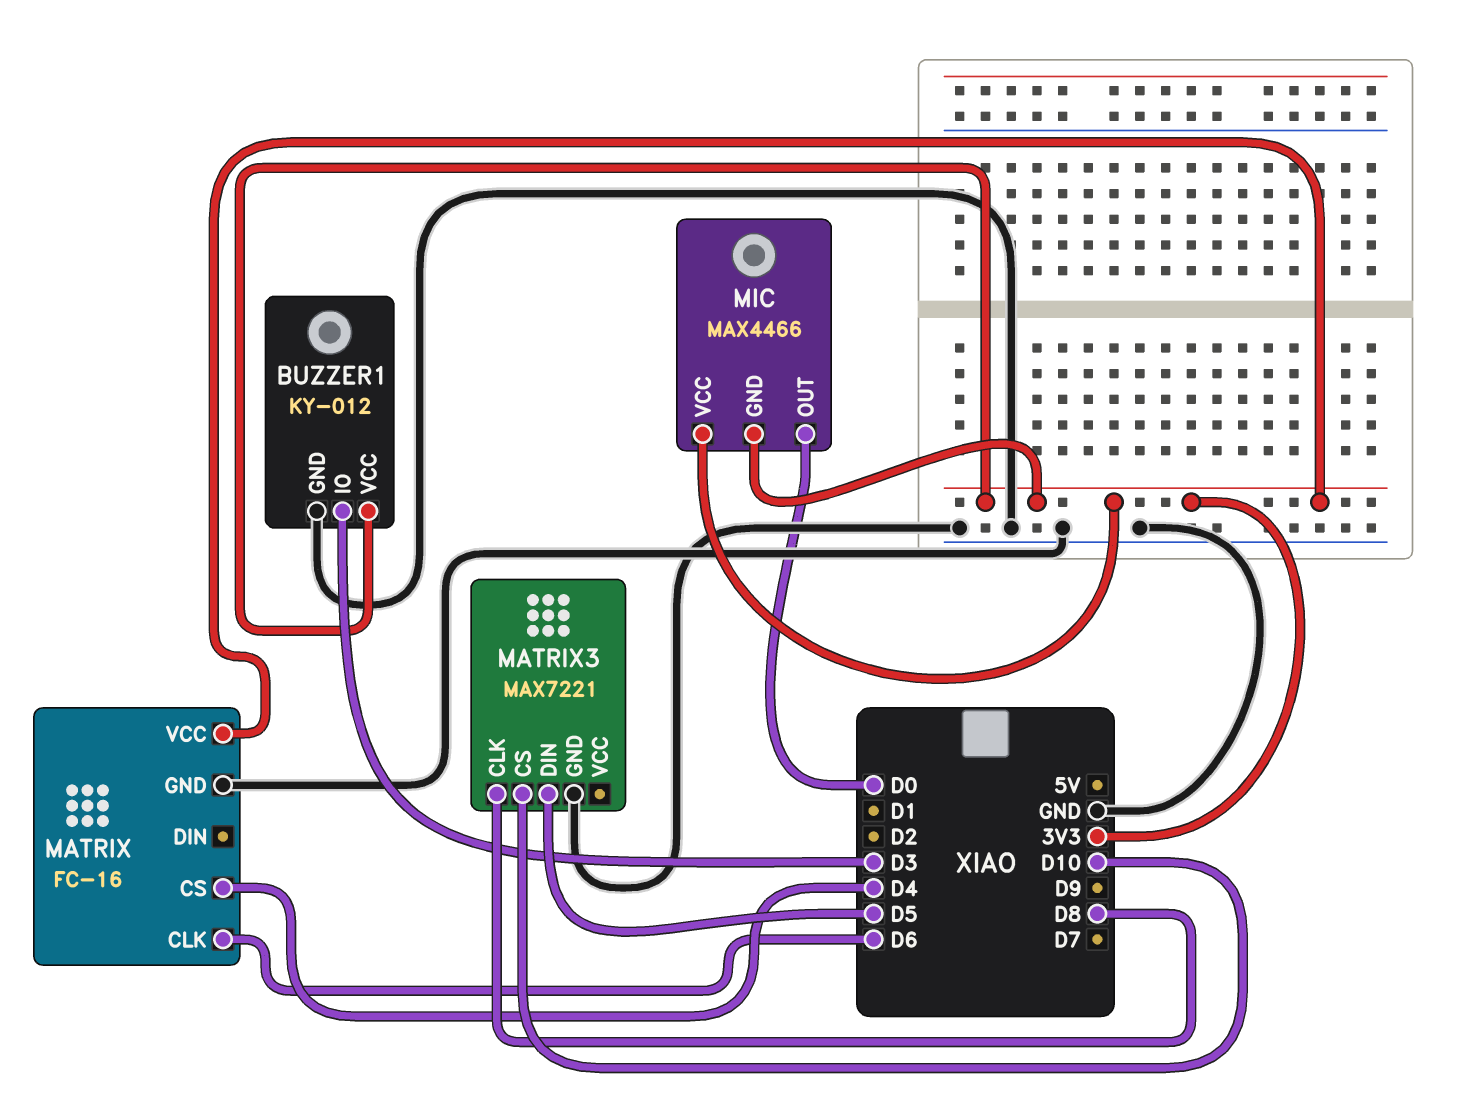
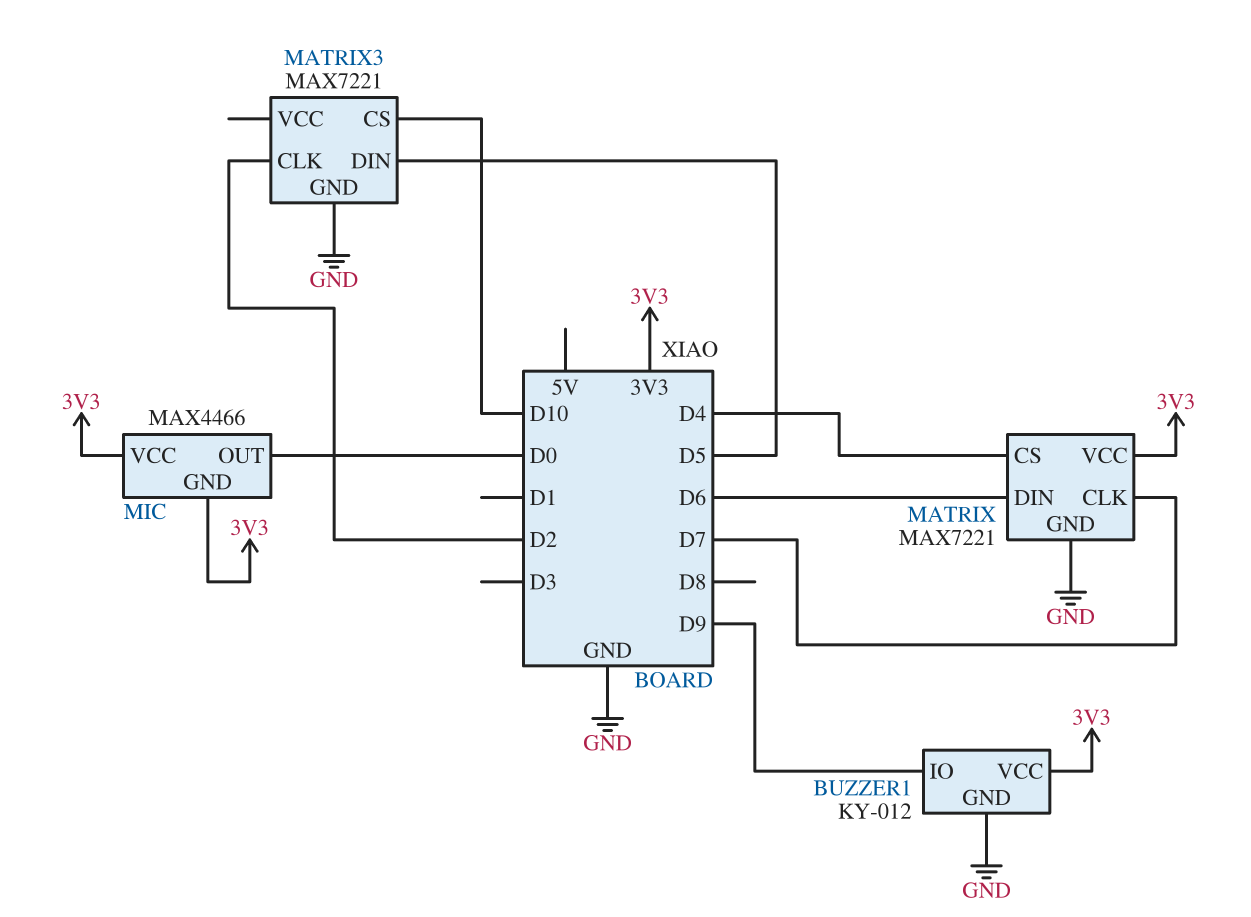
BUZZER1 pin IO: D3 -> D9
MATRIX: FC-16 -> MAX7221
MATRIX pin CLK: D6 -> D7
MATRIX pin DIN: none -> D6
MATRIX3 pin CLK: D8 -> D2

